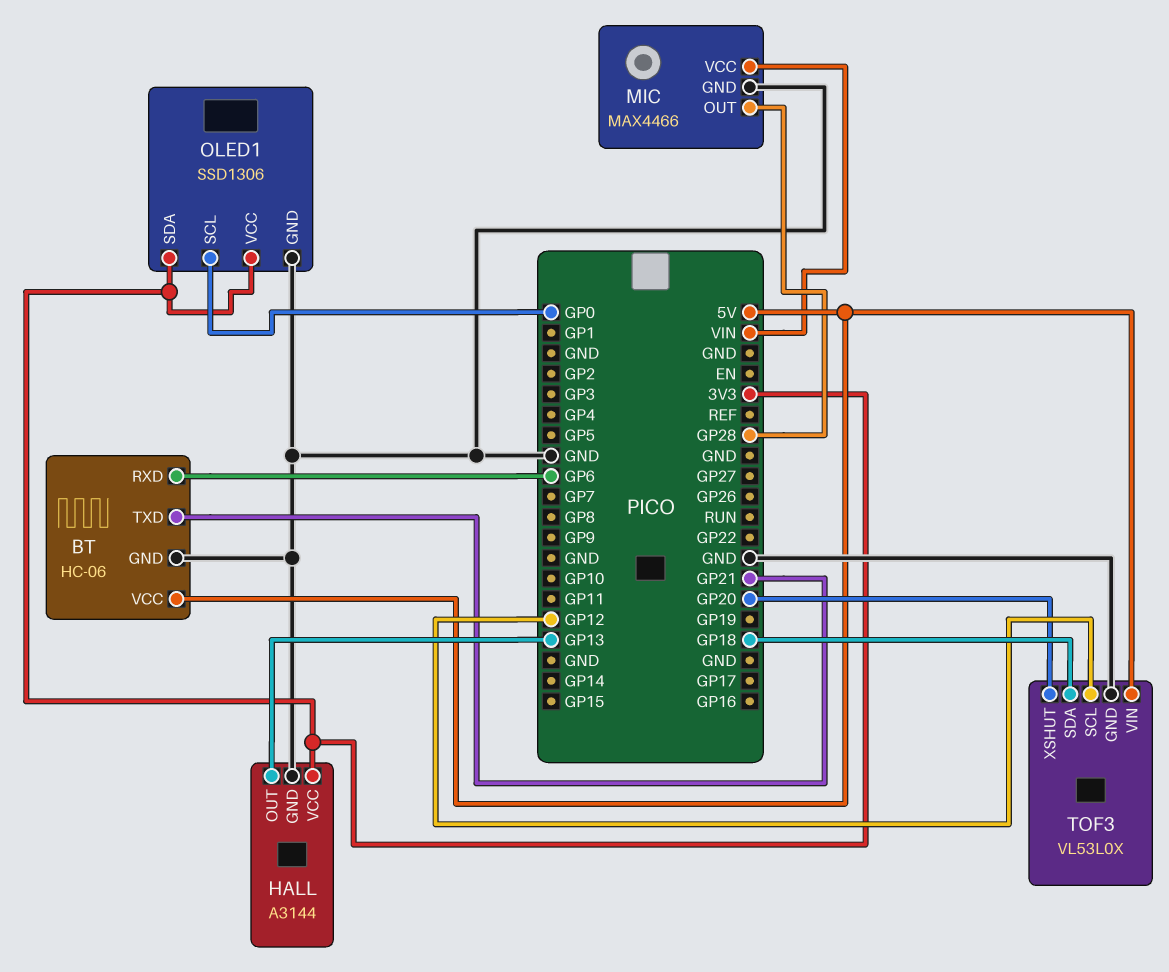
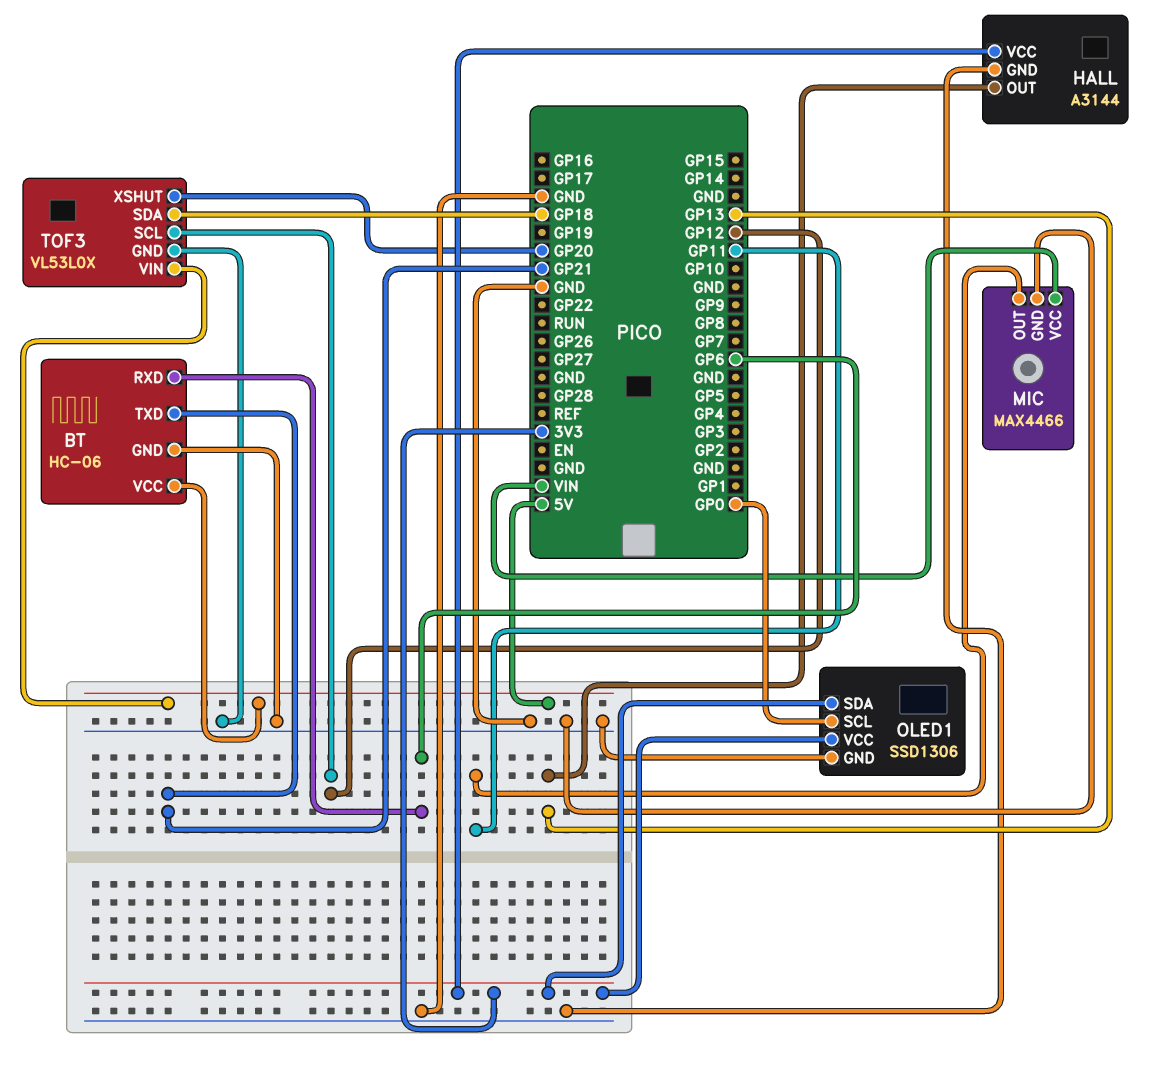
MIC pin OUT: GP28 -> GP11

